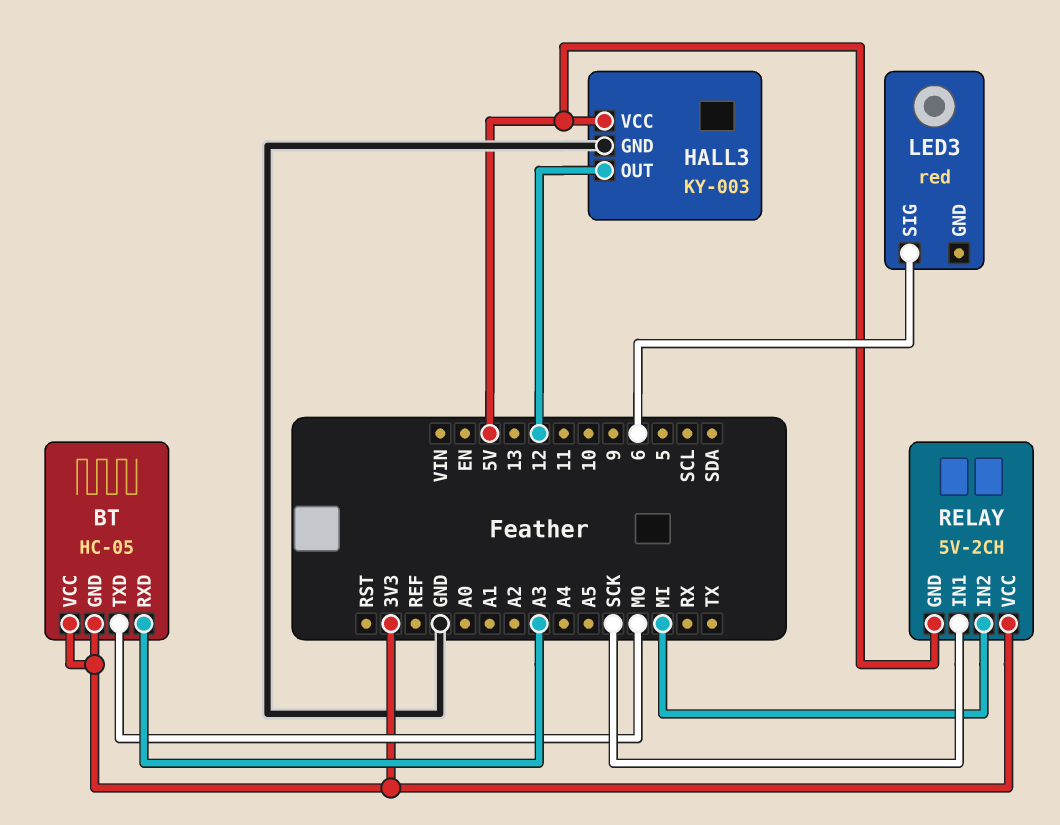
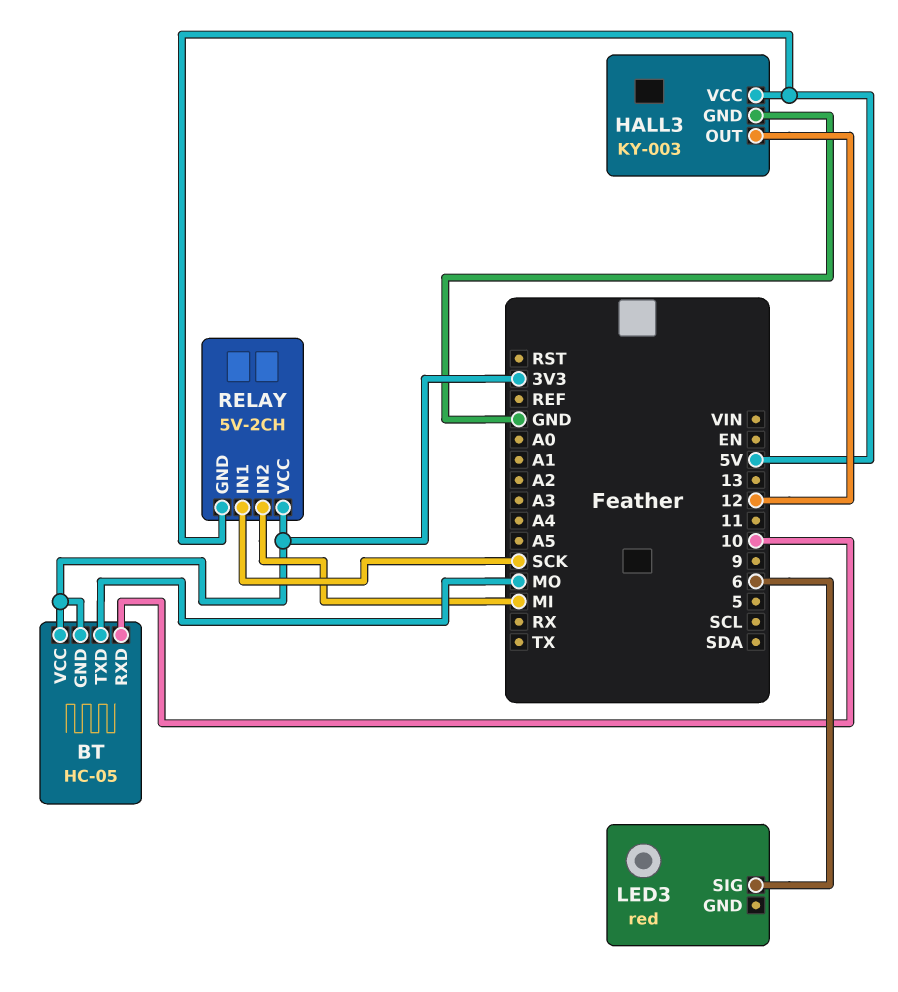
BT pin RXD: A3 -> 10

